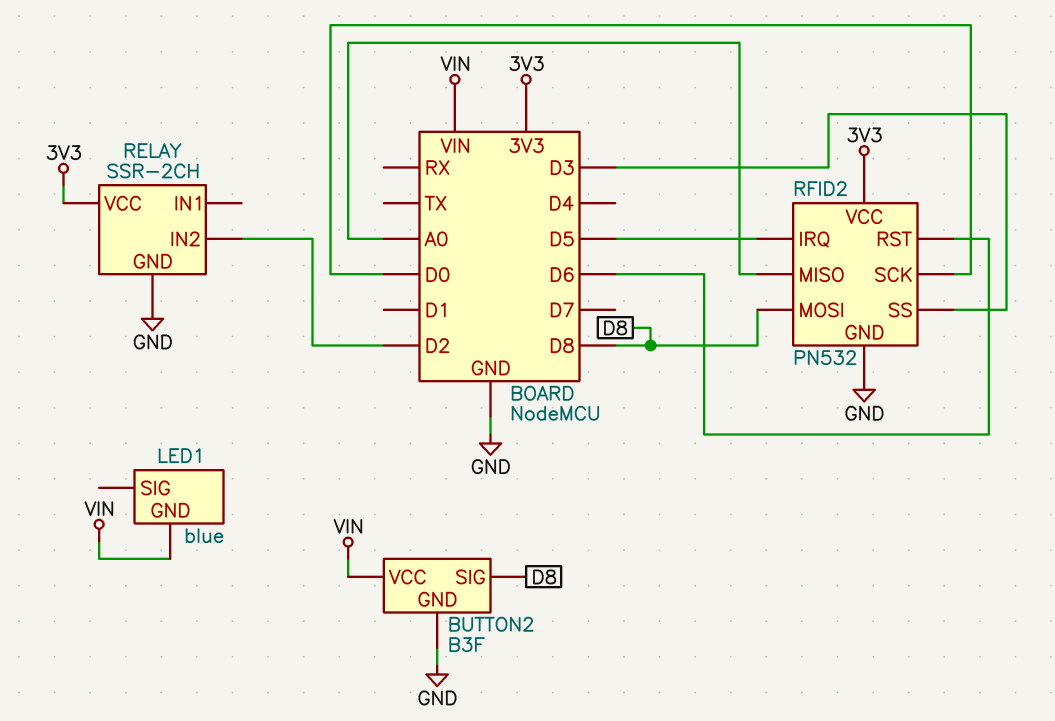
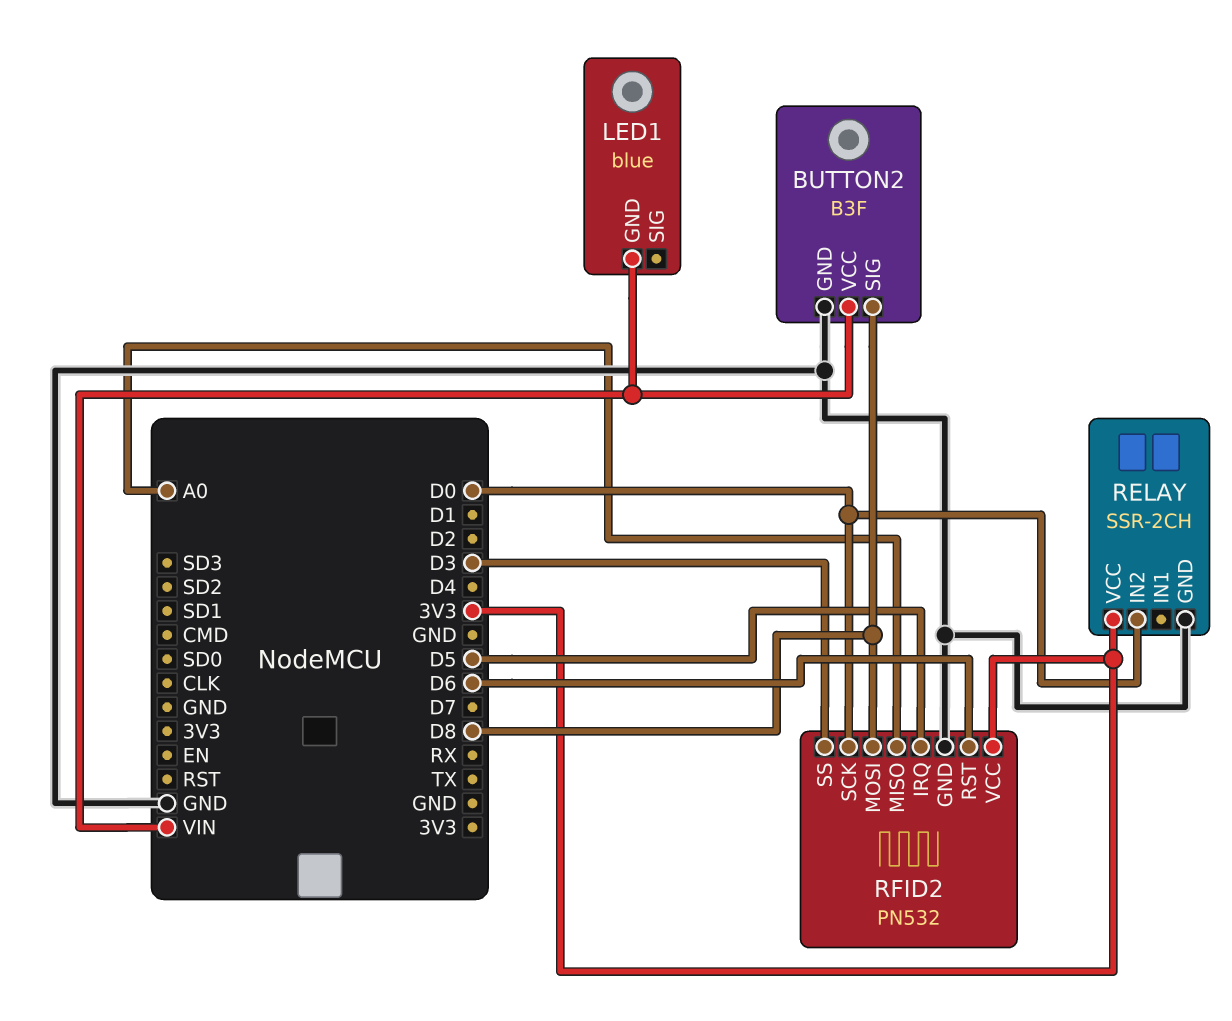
RELAY pin IN2: D2 -> D0

